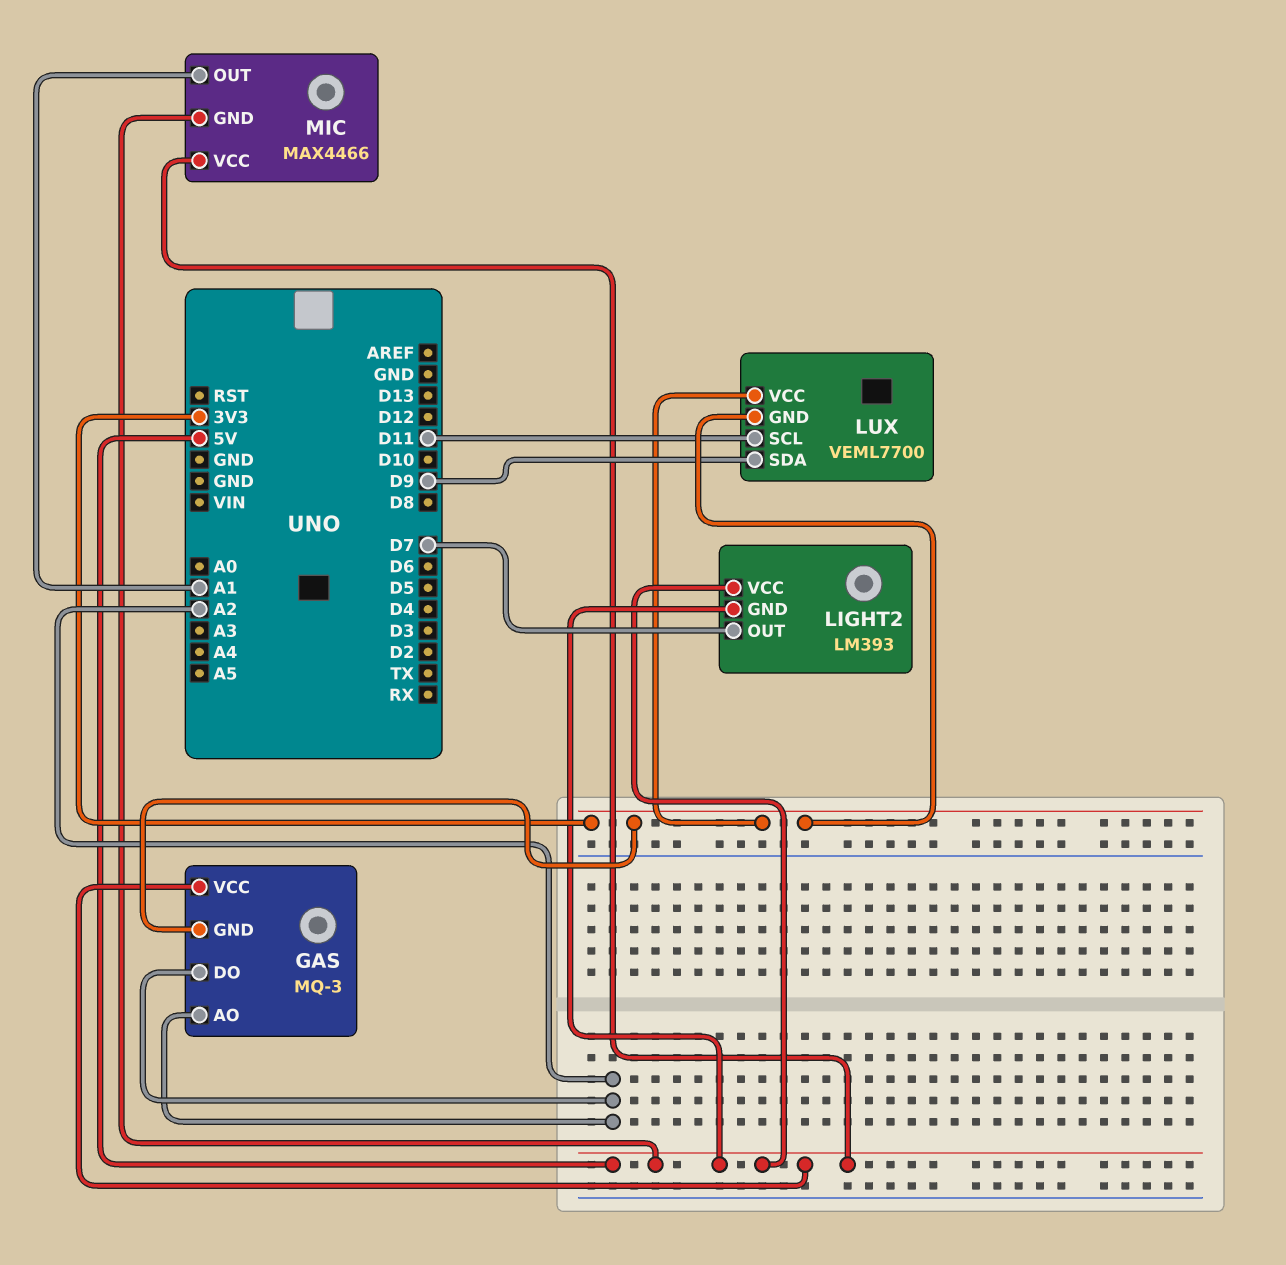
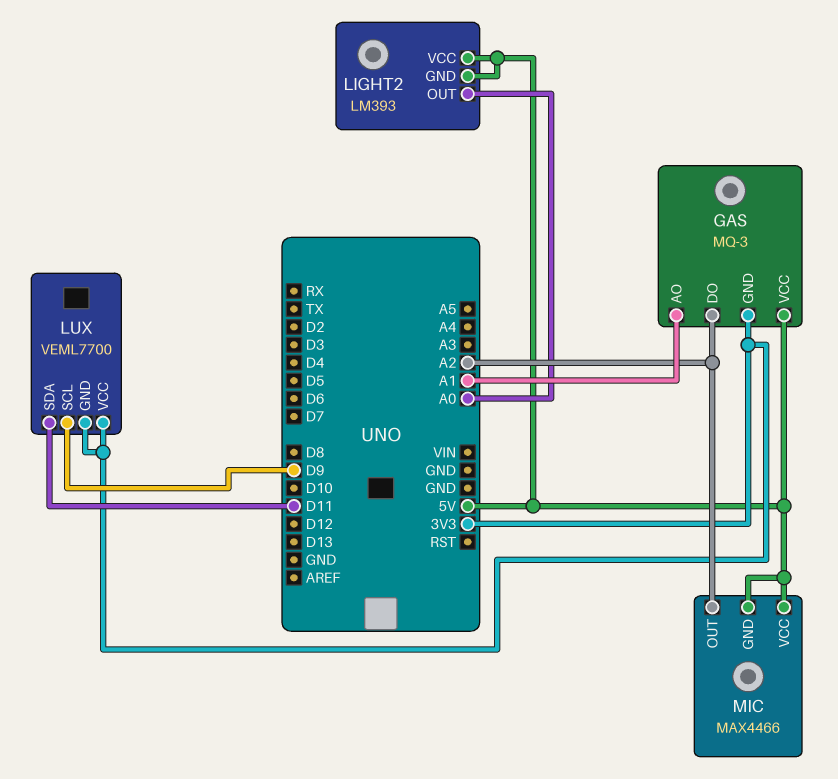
GAS pin AO: A2 -> A1
LIGHT2 pin OUT: D7 -> A0
LUX pin SCL: D11 -> D9
LUX pin SDA: D9 -> D11
MIC pin OUT: A1 -> A2

